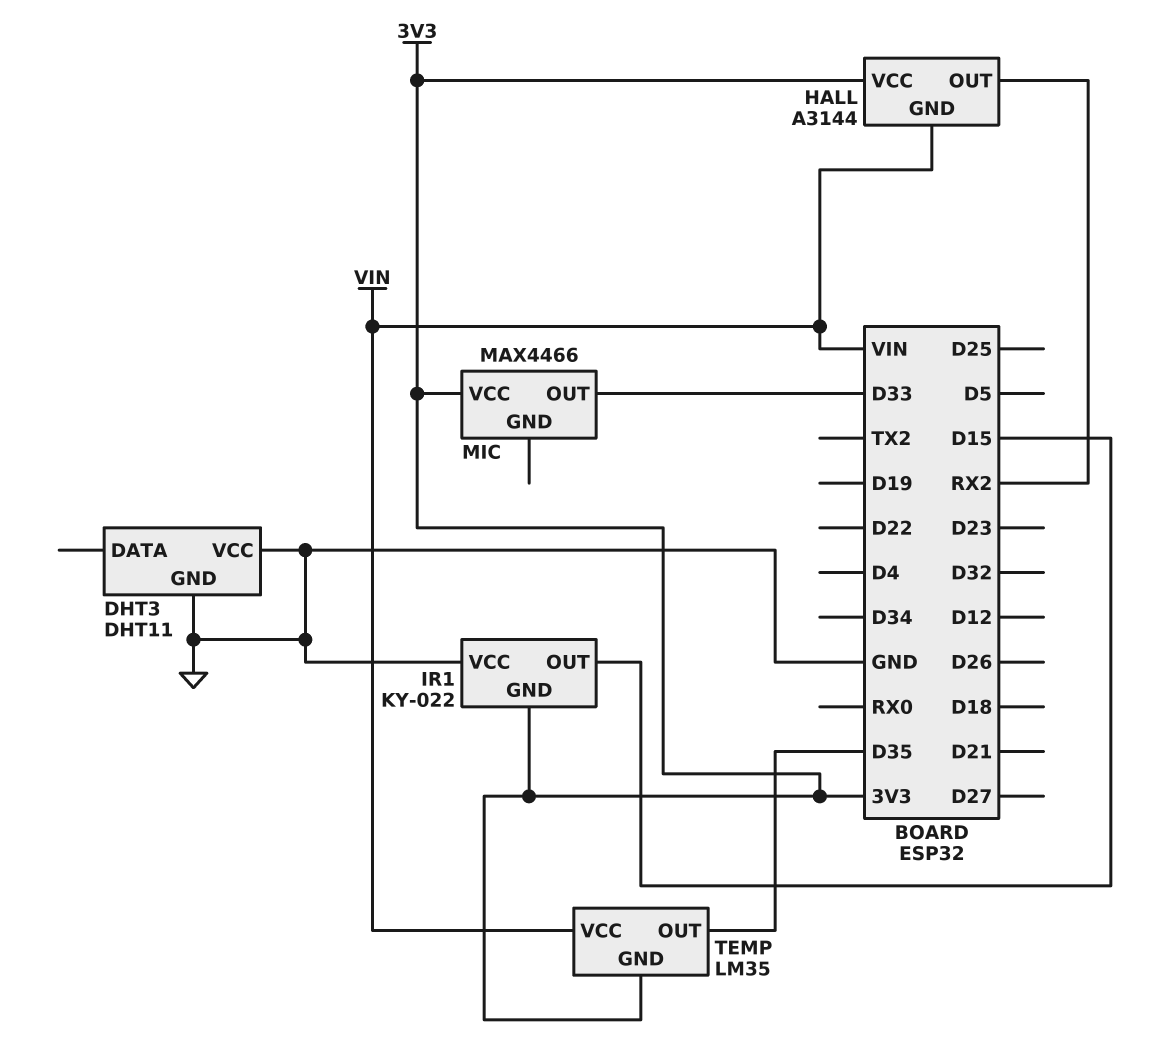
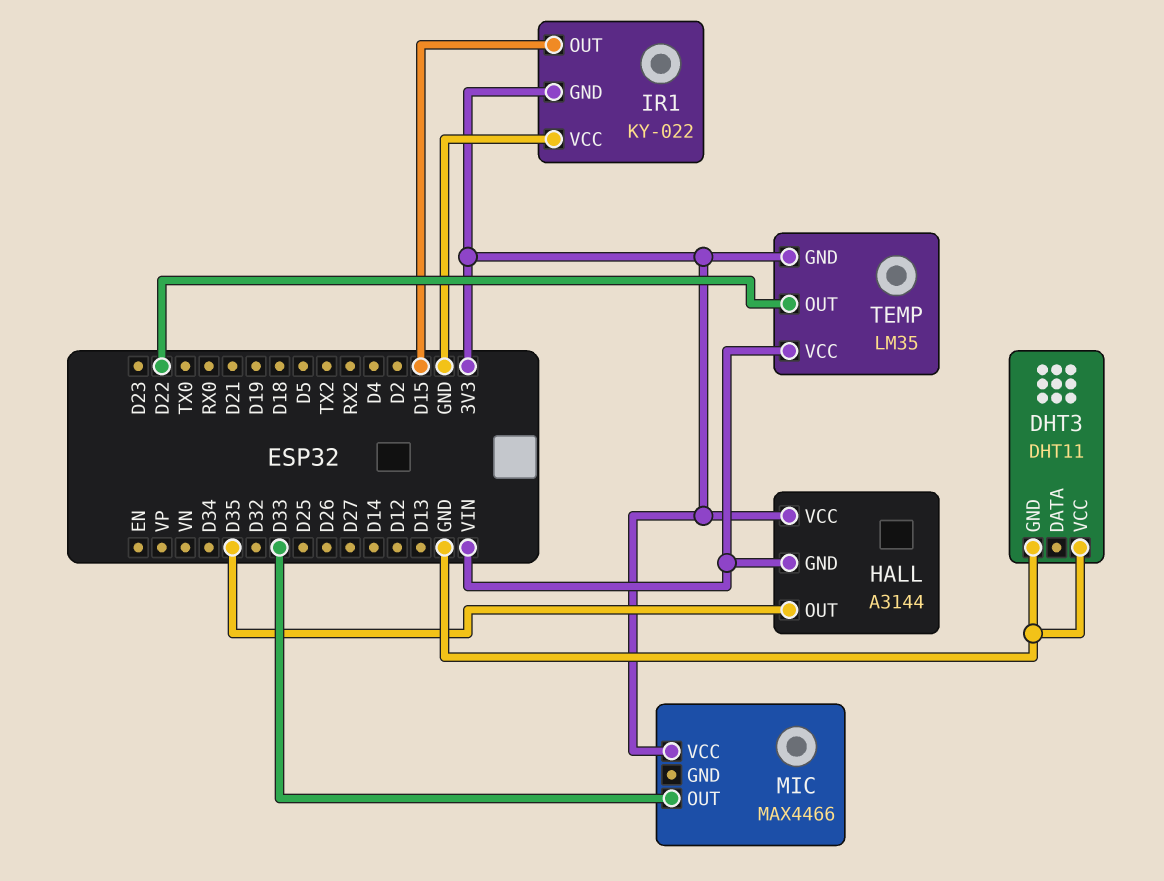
HALL pin OUT: RX2 -> D35
TEMP pin OUT: D35 -> D22

